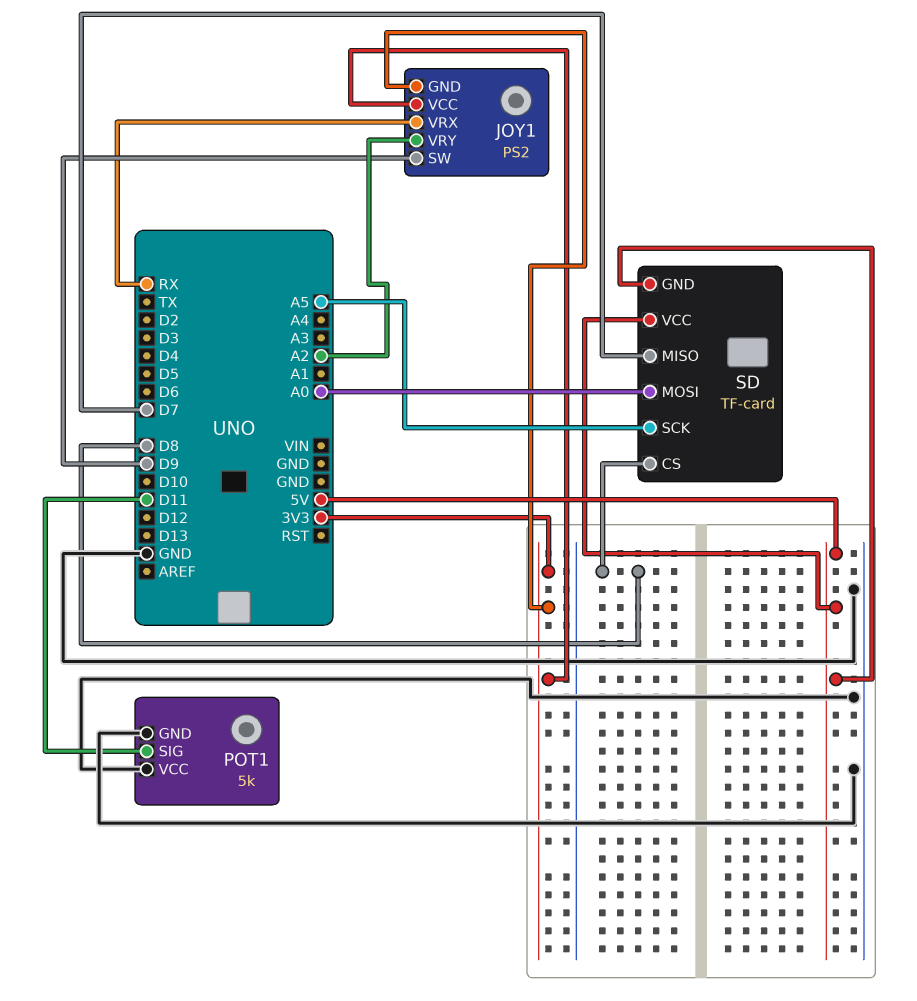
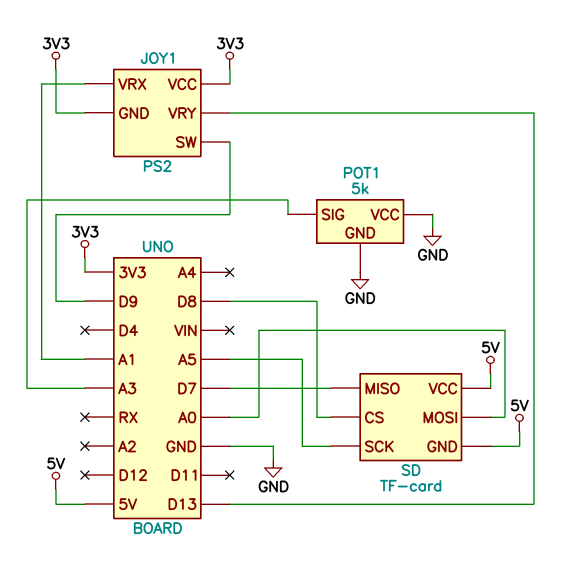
JOY1 pin VRX: RX -> A1
JOY1 pin VRY: A2 -> D13
POT1 pin SIG: D11 -> A3

